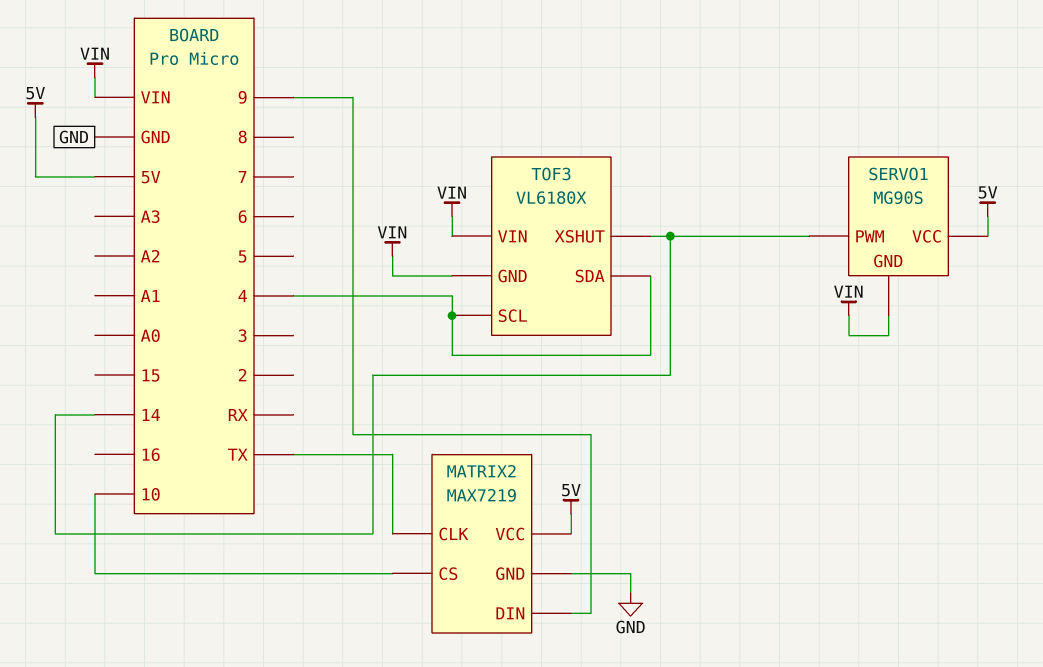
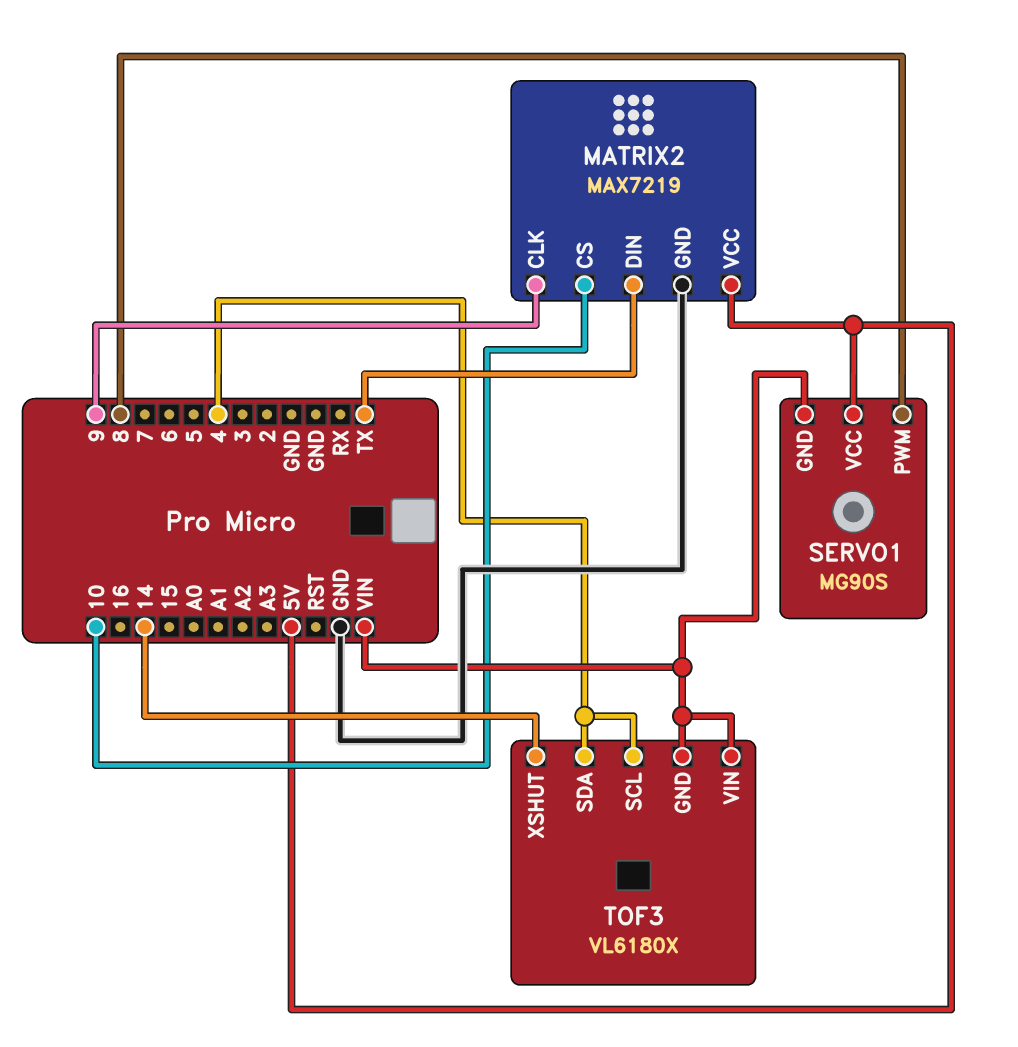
MATRIX2 pin CLK: TX -> 9
MATRIX2 pin DIN: 9 -> TX
SERVO1 pin PWM: 14 -> 8

